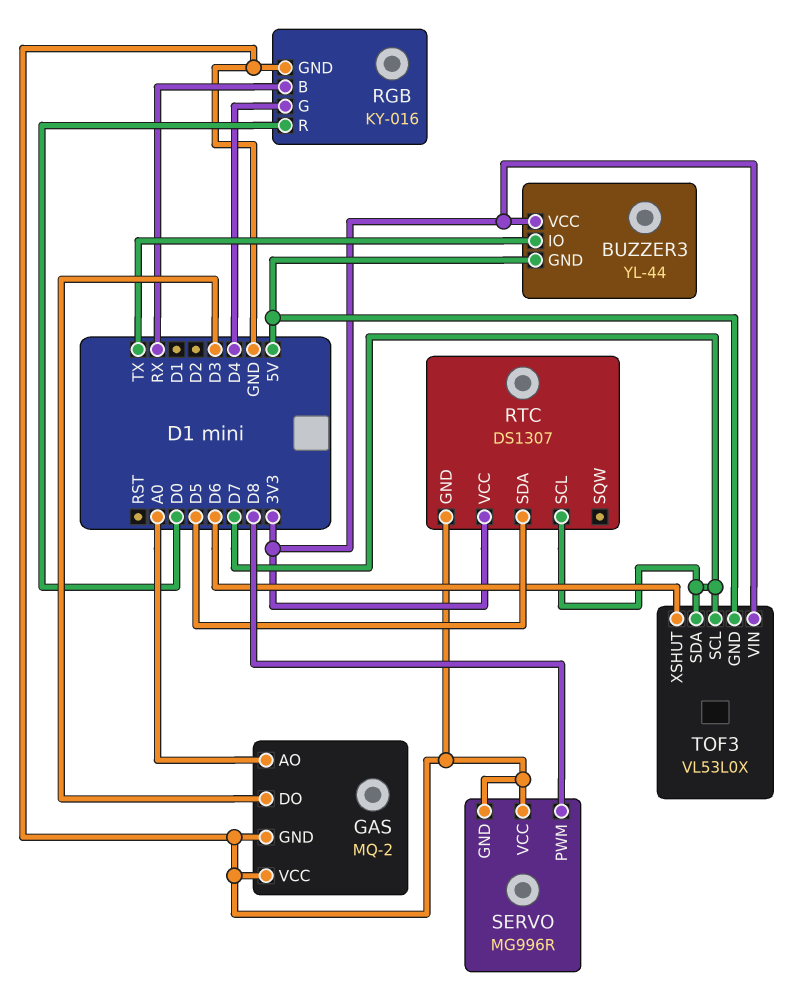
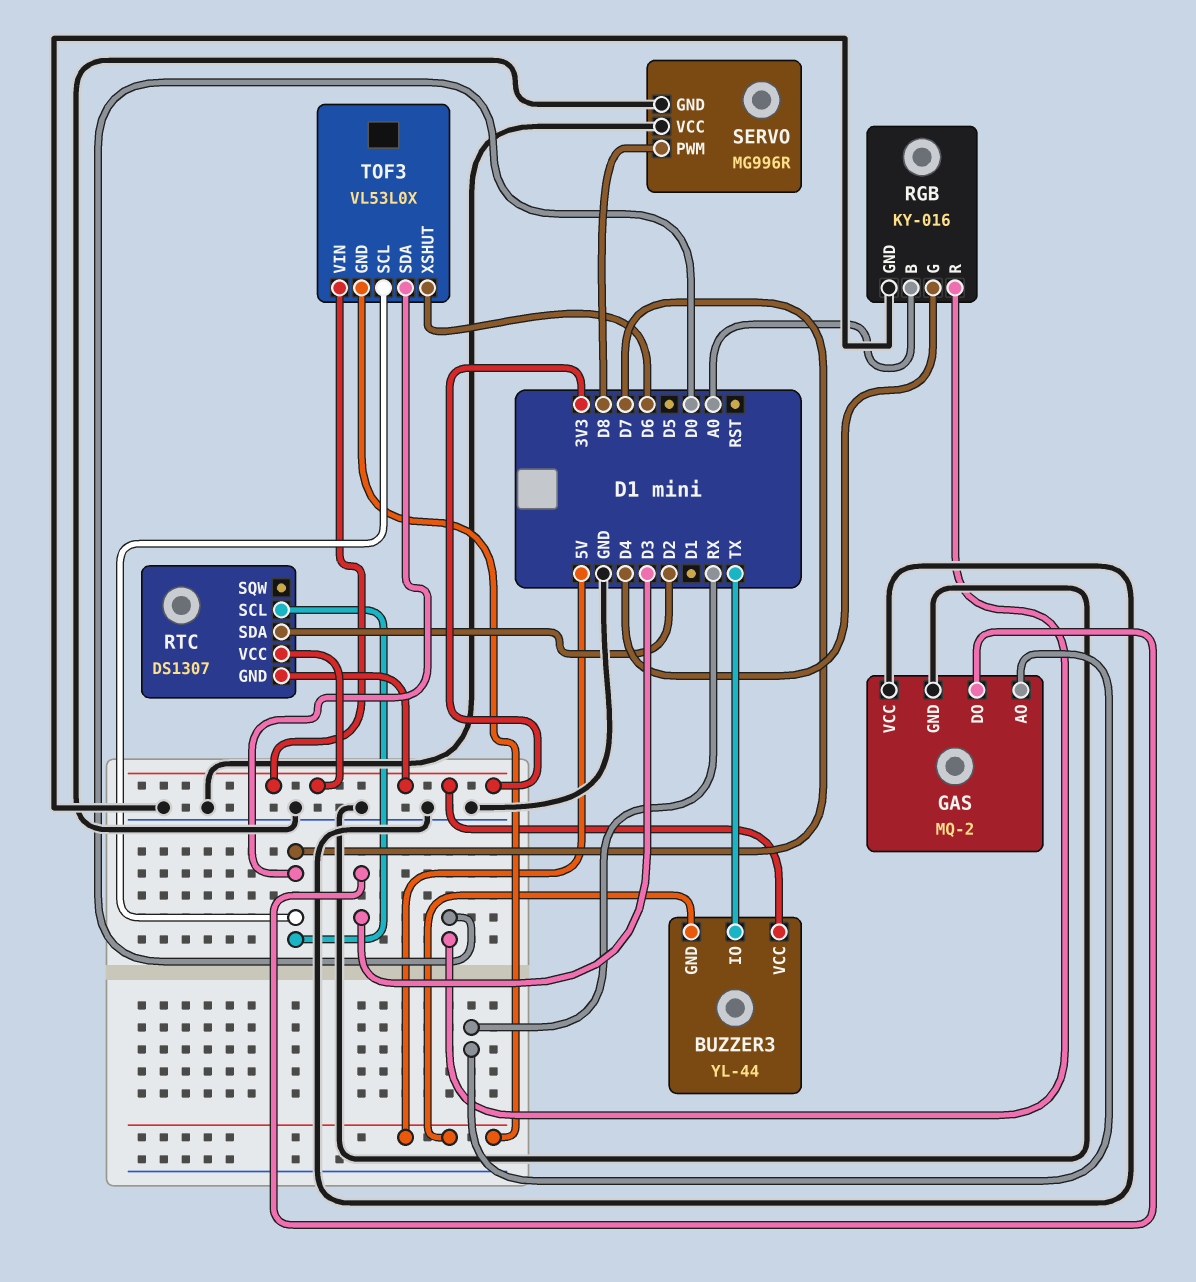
GAS pin AO: A0 -> RX
RGB pin B: RX -> A0
RTC pin GND: GND -> 3V3
RTC pin SDA: D5 -> D2

